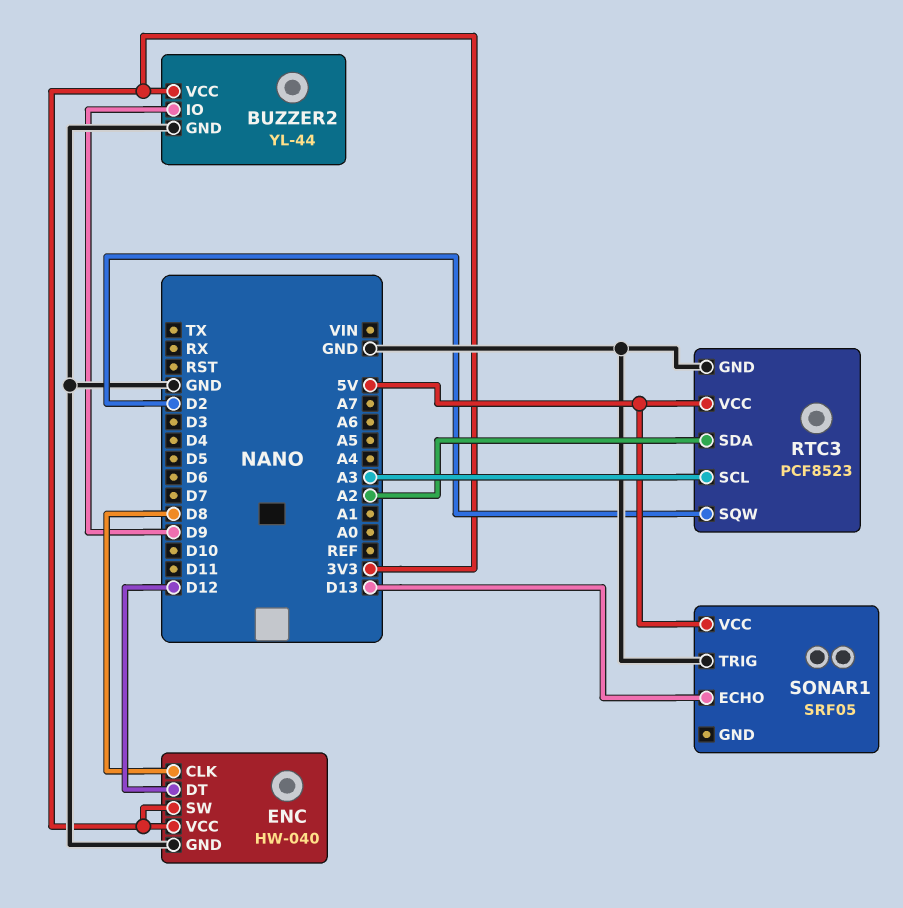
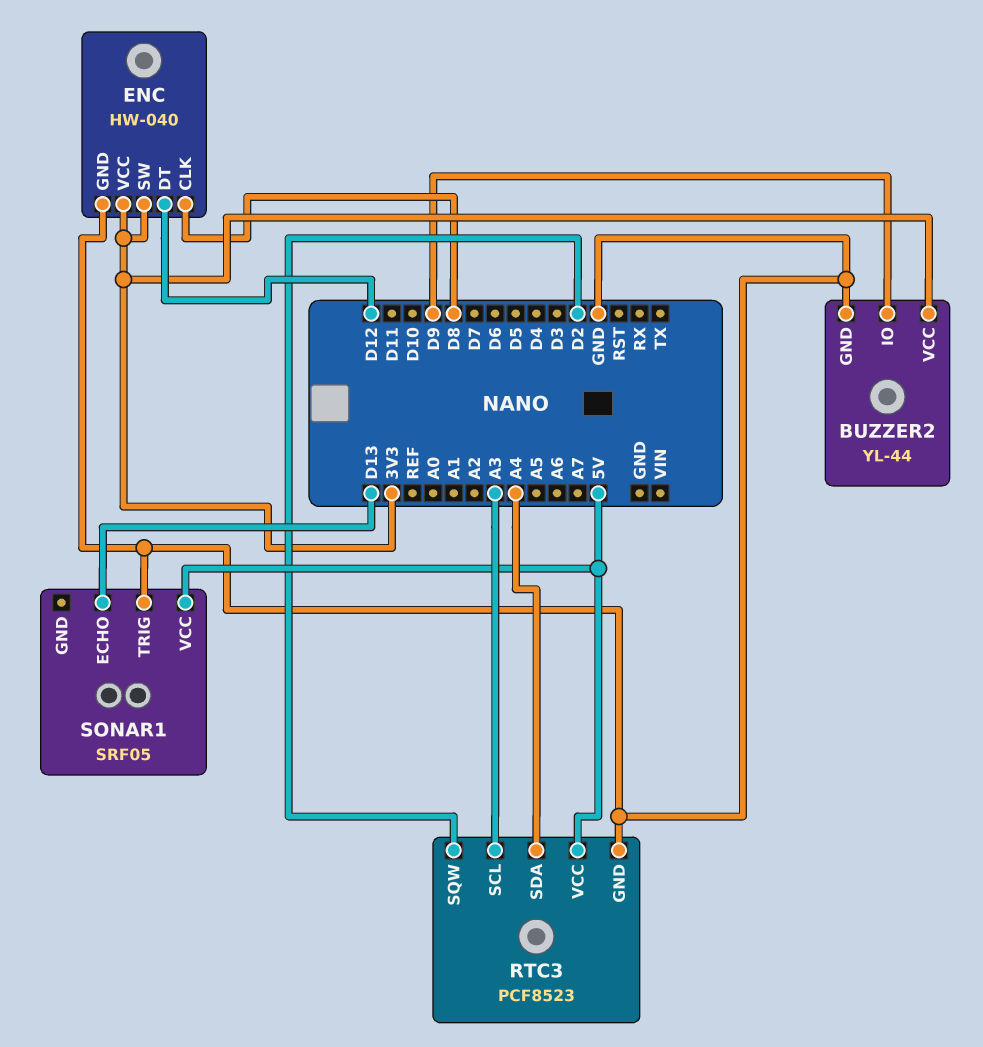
RTC3 pin SDA: A2 -> A4

